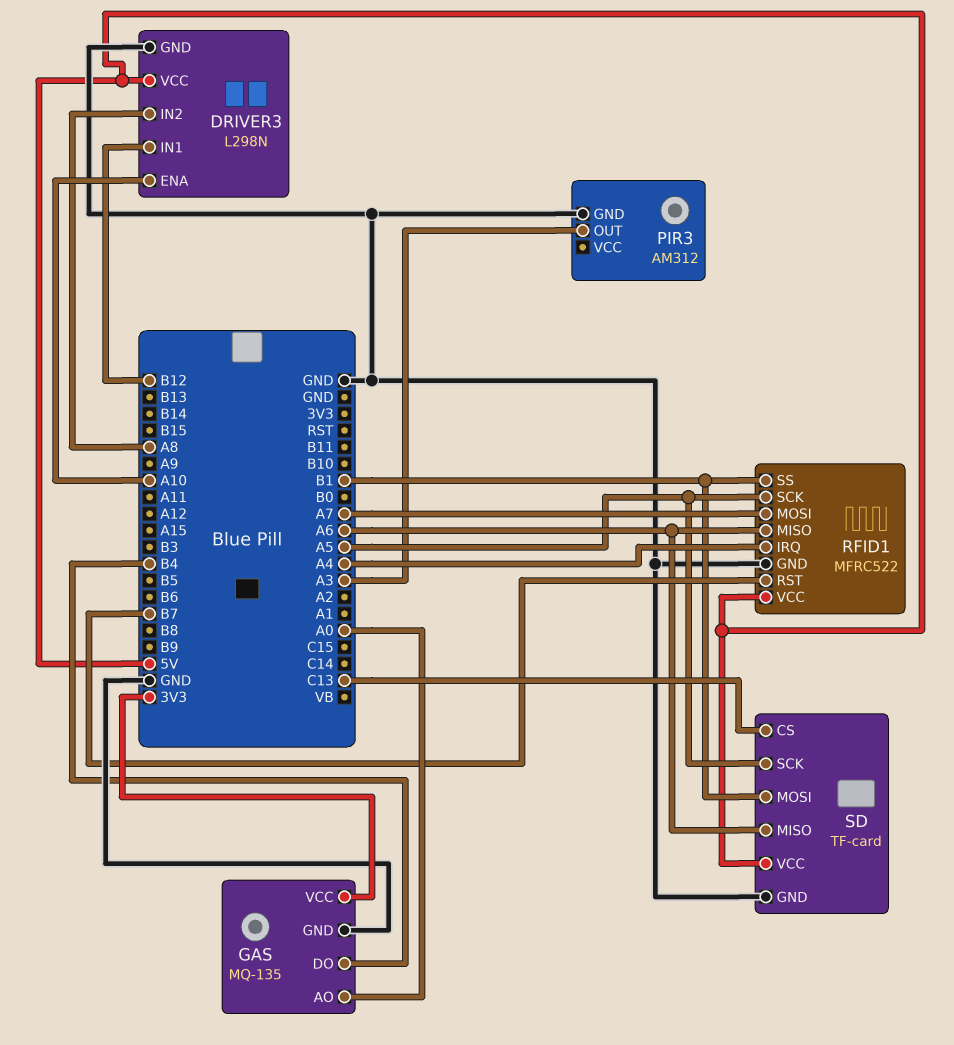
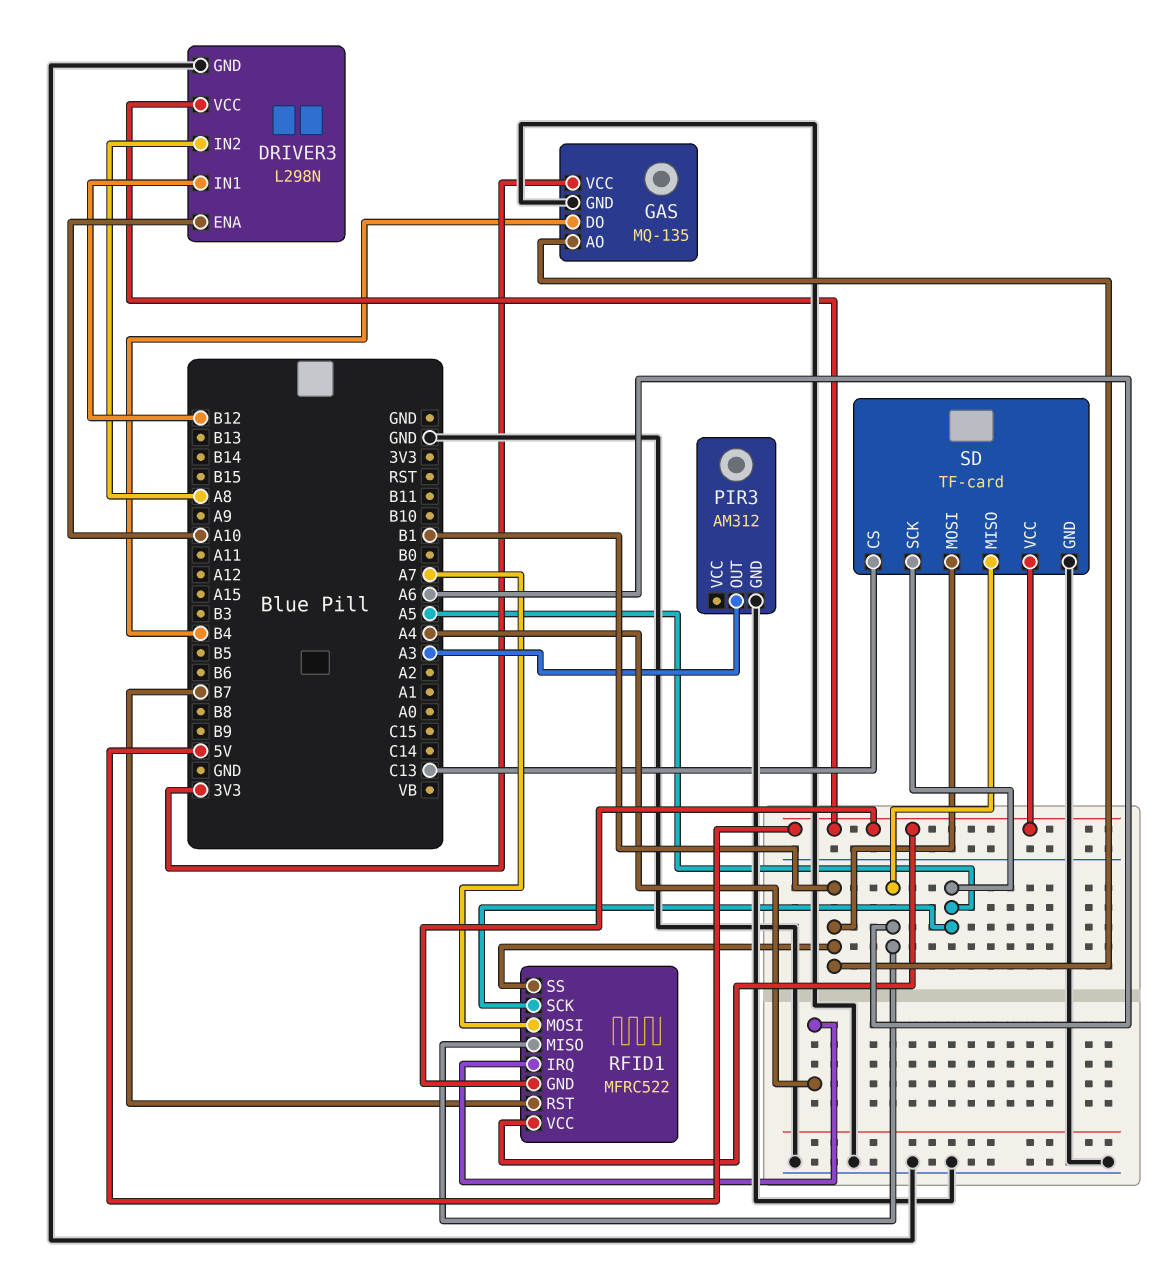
GAS pin AO: A0 -> B1
RFID1 pin GND: GND -> 5V

